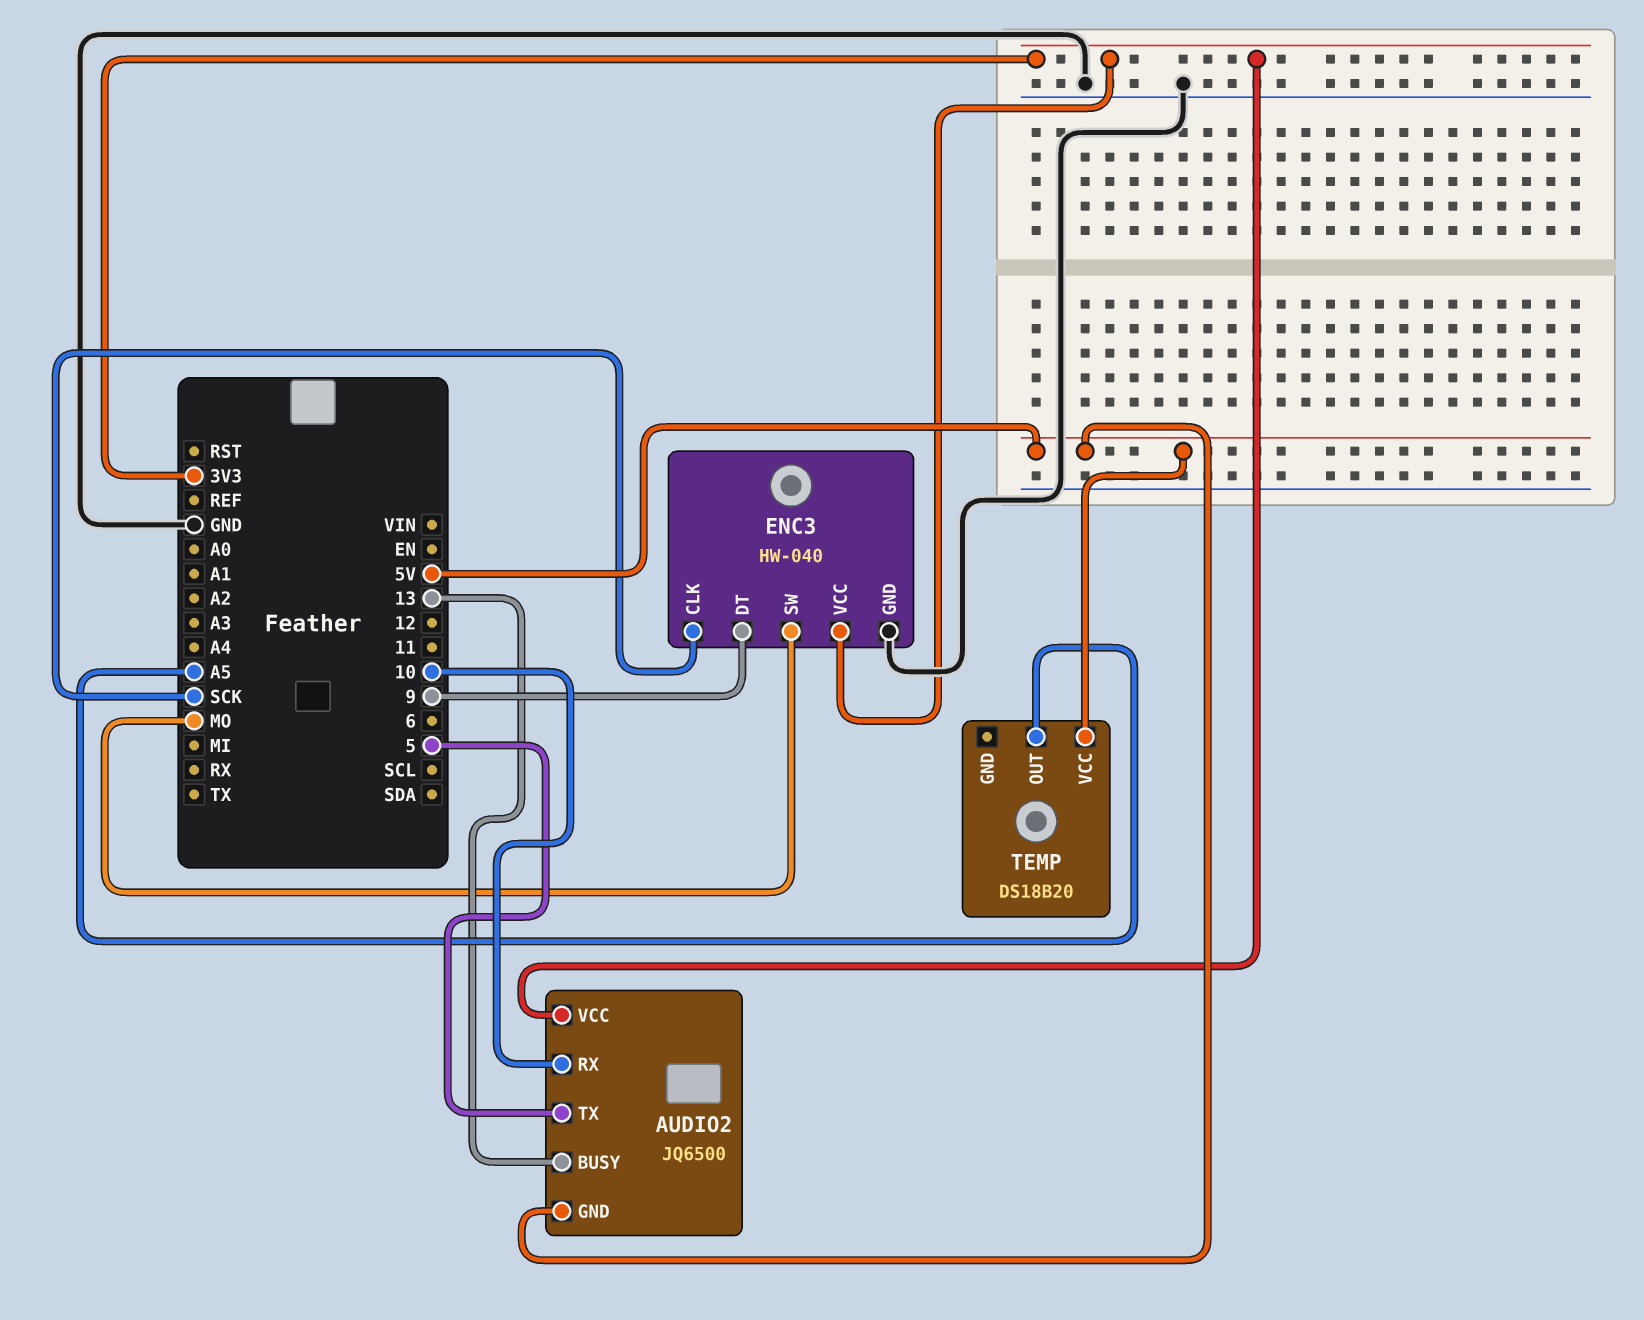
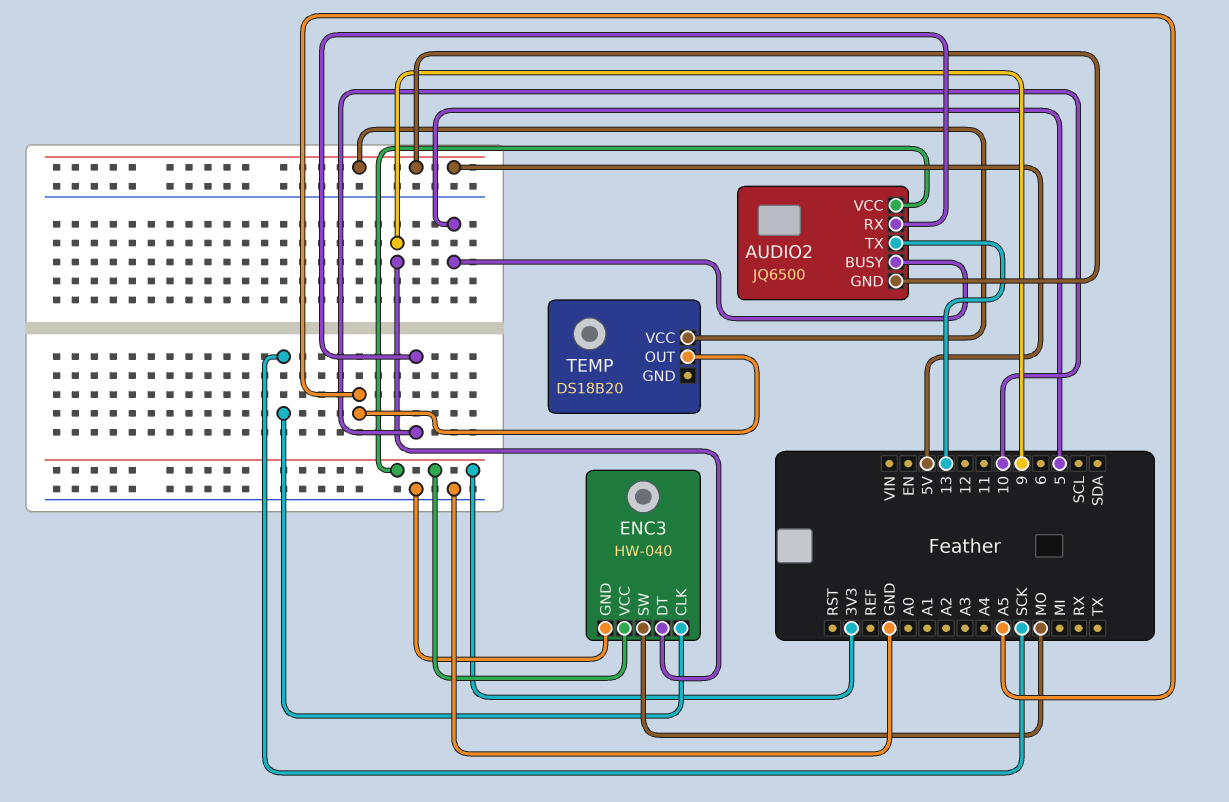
AUDIO2 pin BUSY: 13 -> 5
AUDIO2 pin TX: 5 -> 13

